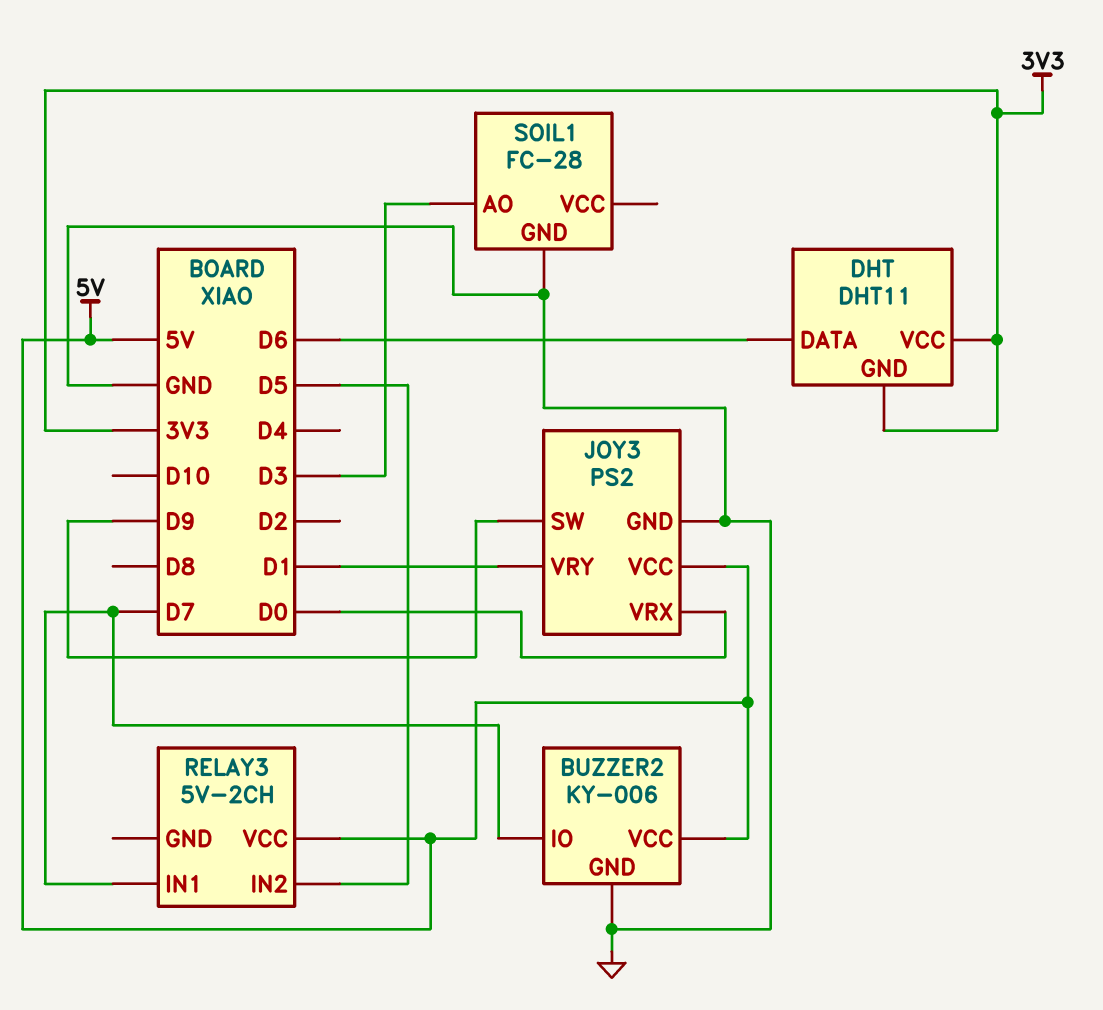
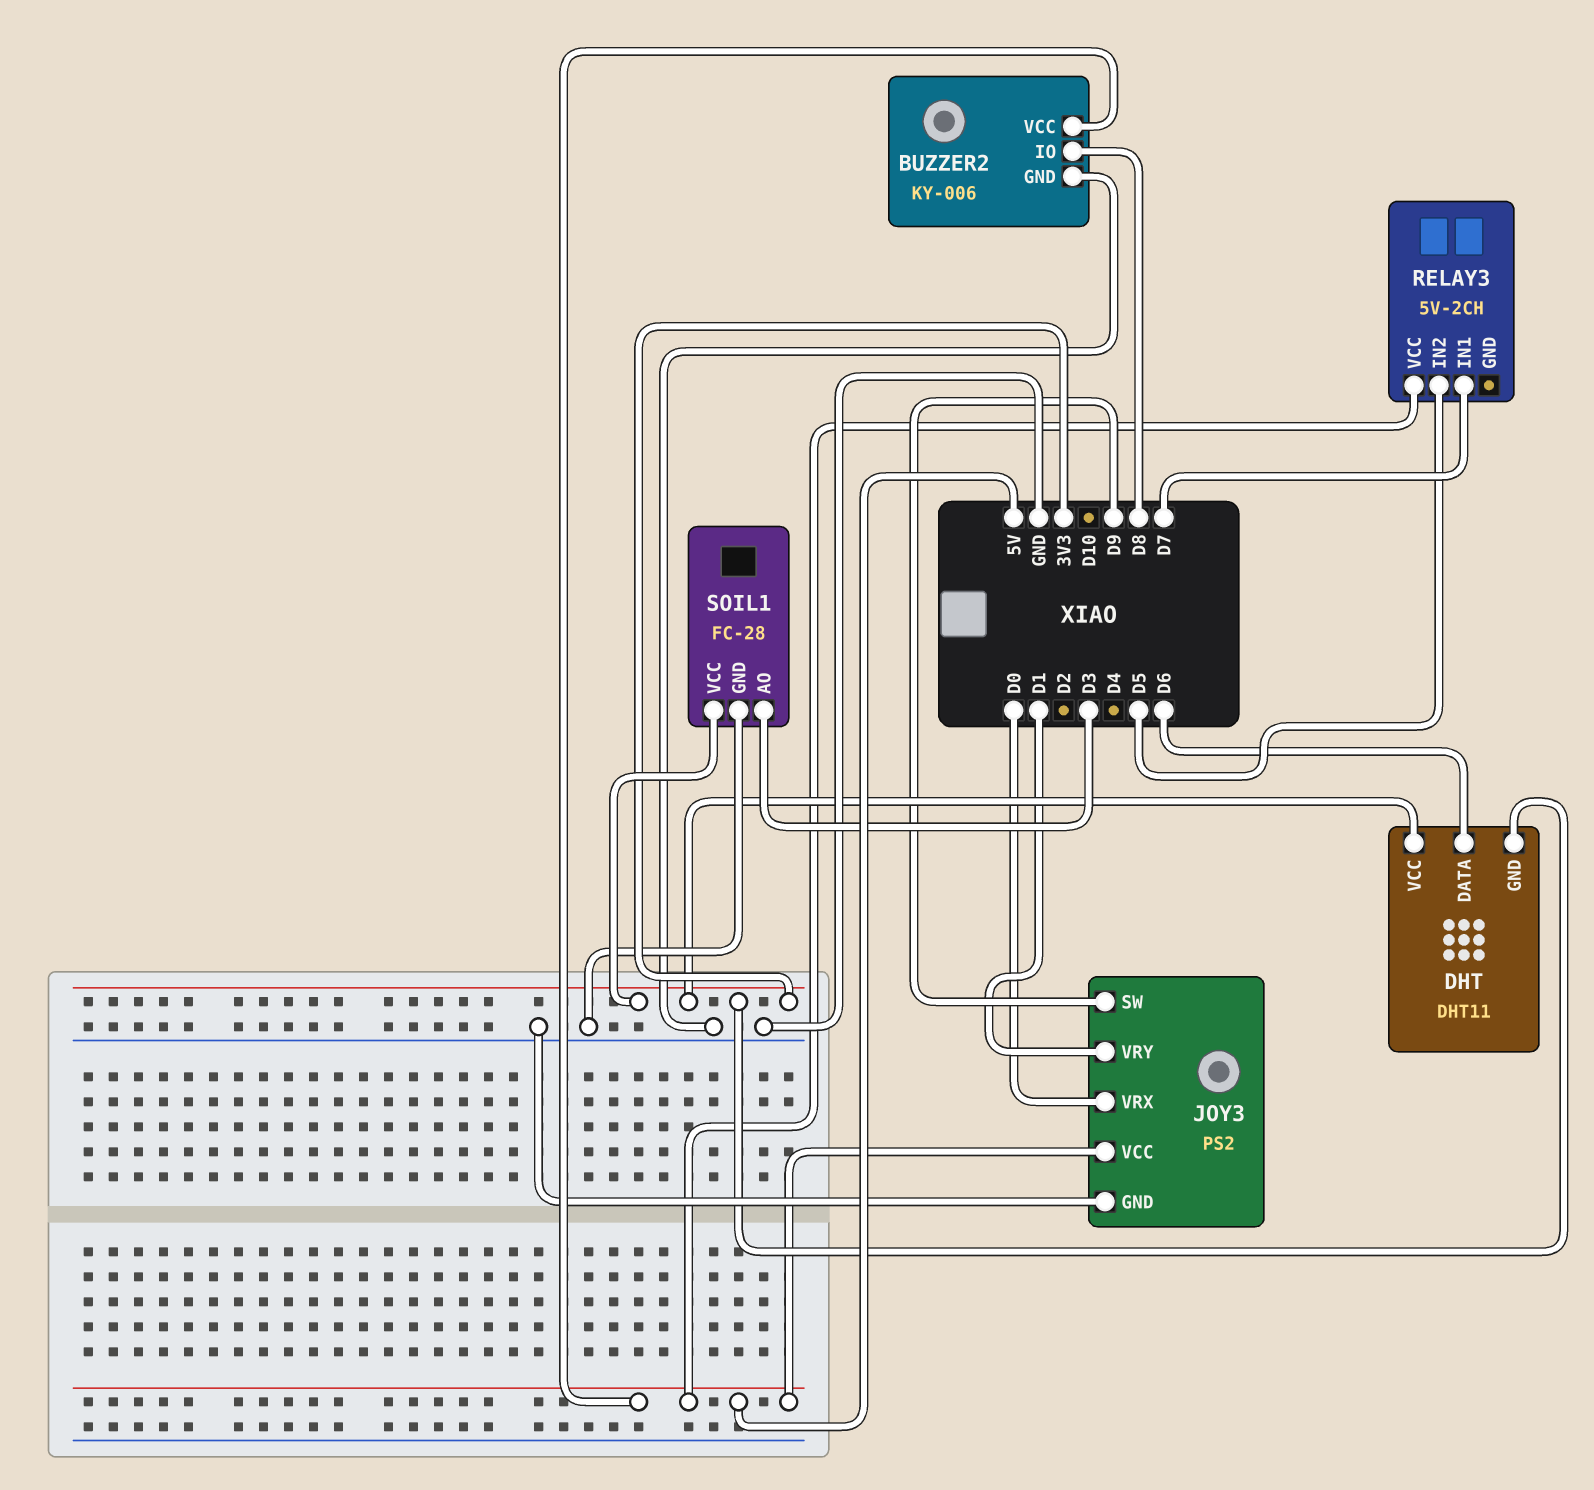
BUZZER2 pin IO: D7 -> D8
SOIL1 pin VCC: none -> 3V3

